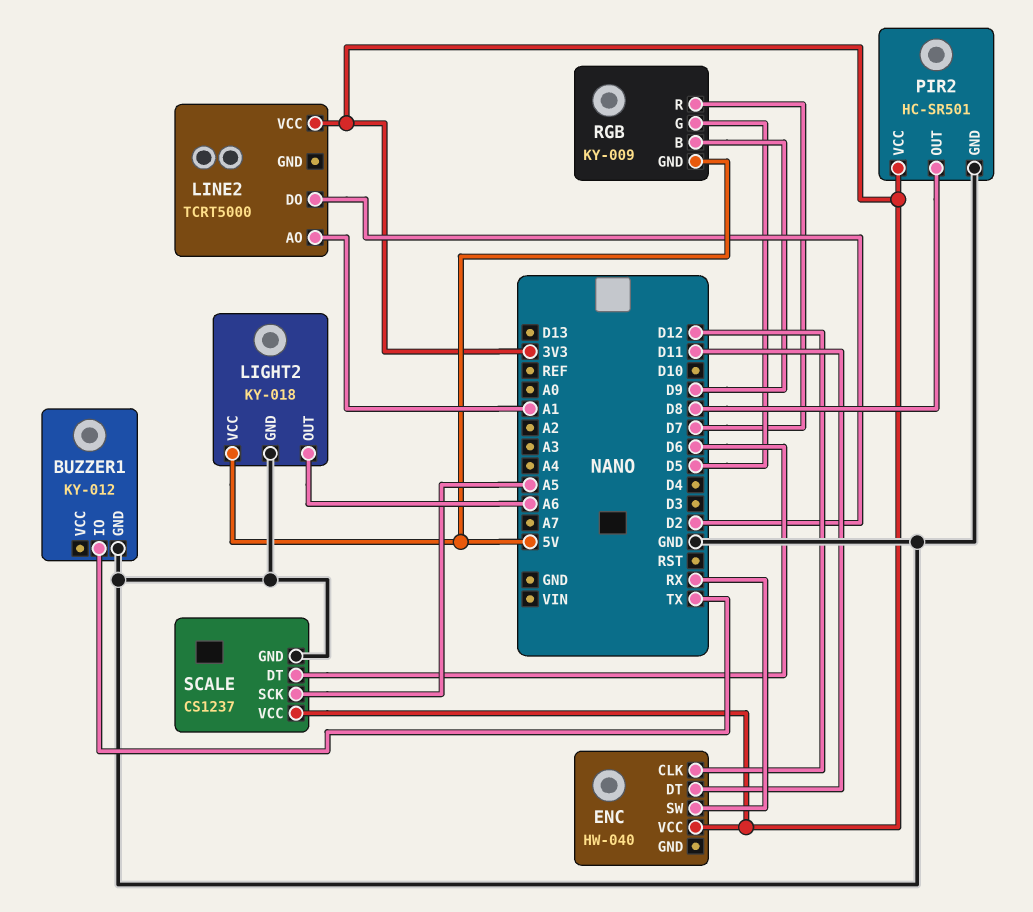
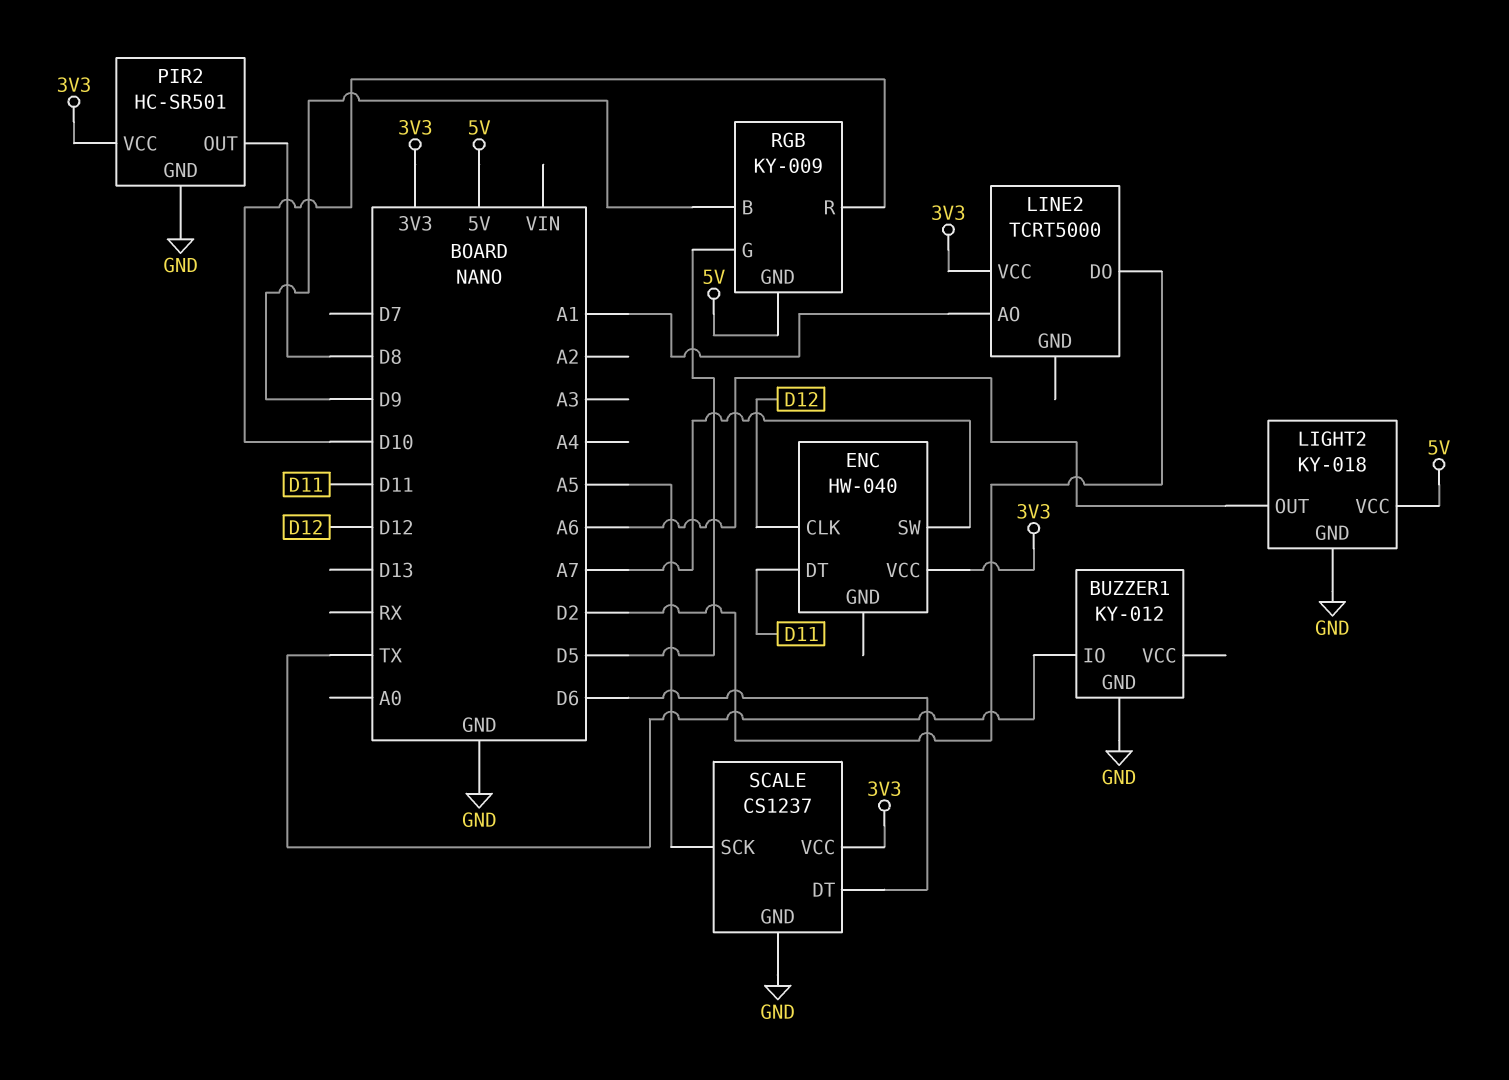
ENC pin SW: RX -> A7
RGB pin R: D7 -> D10

